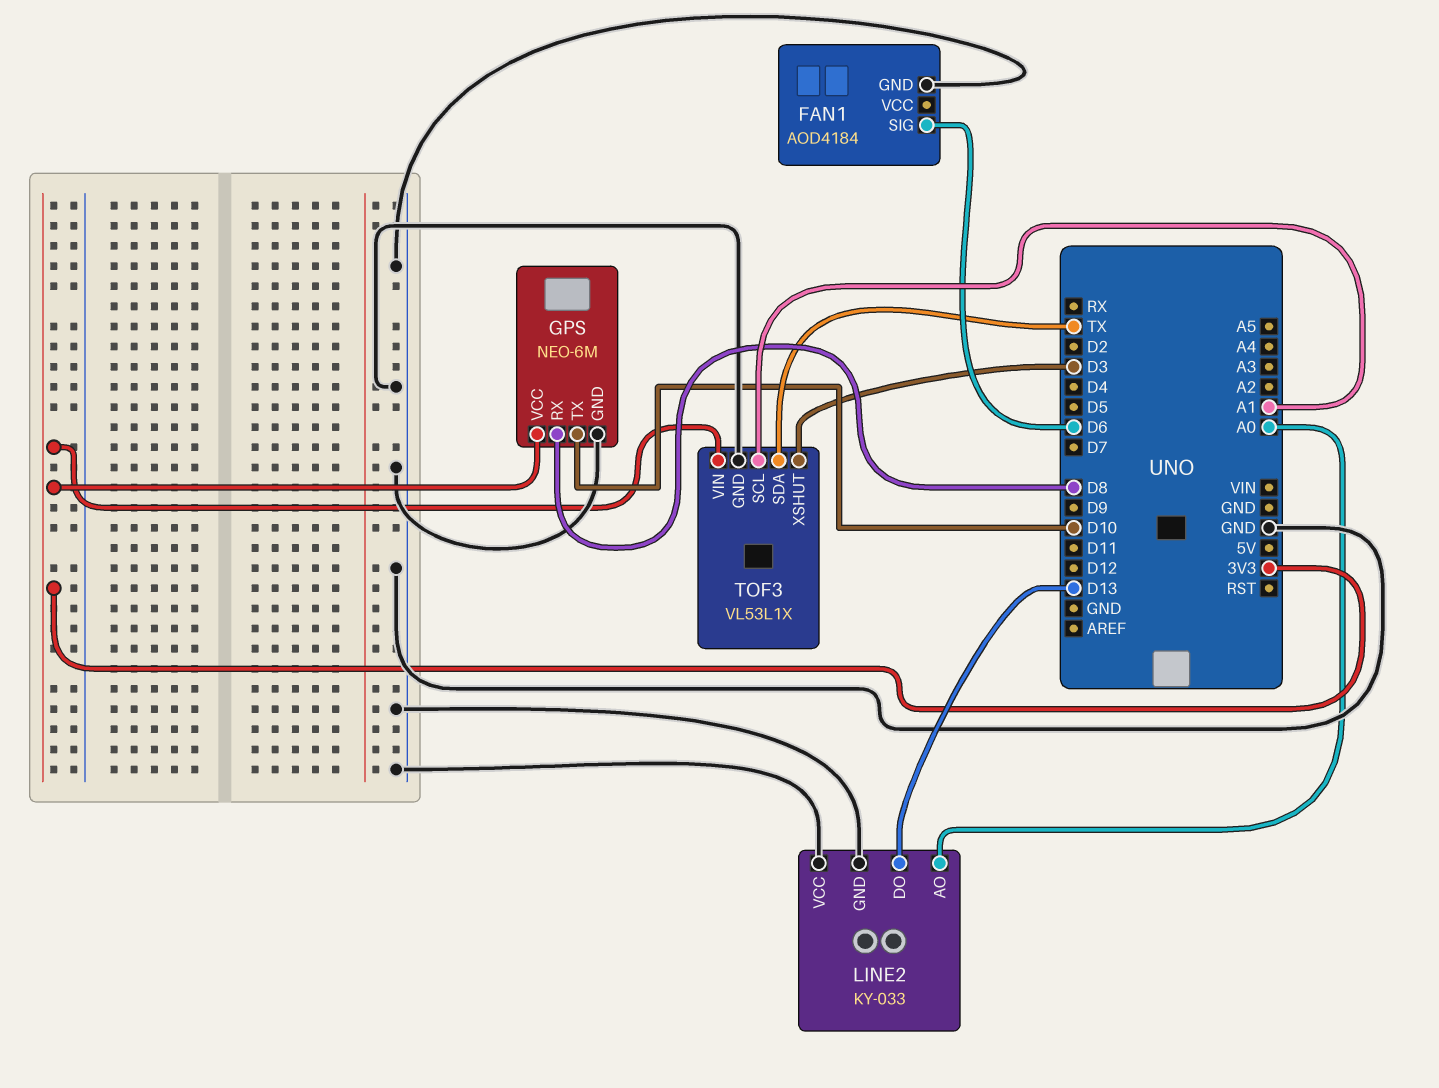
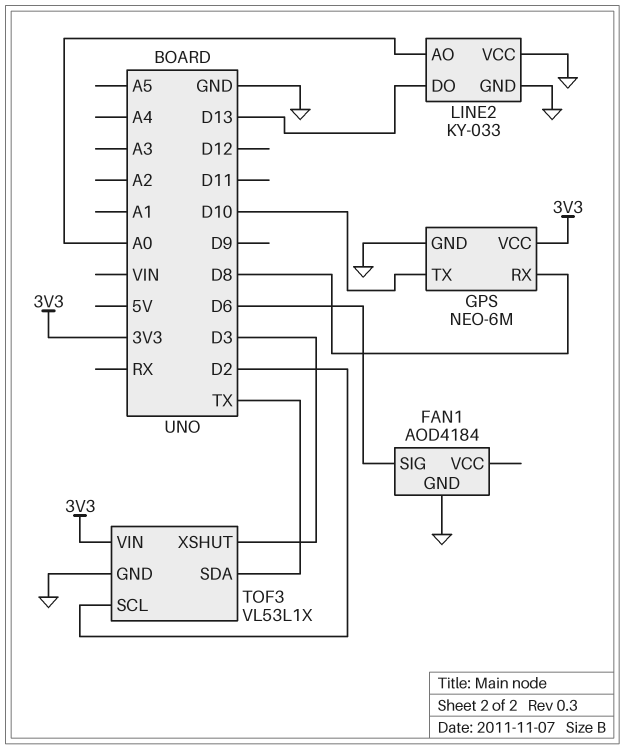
TOF3 pin SCL: A1 -> D2

